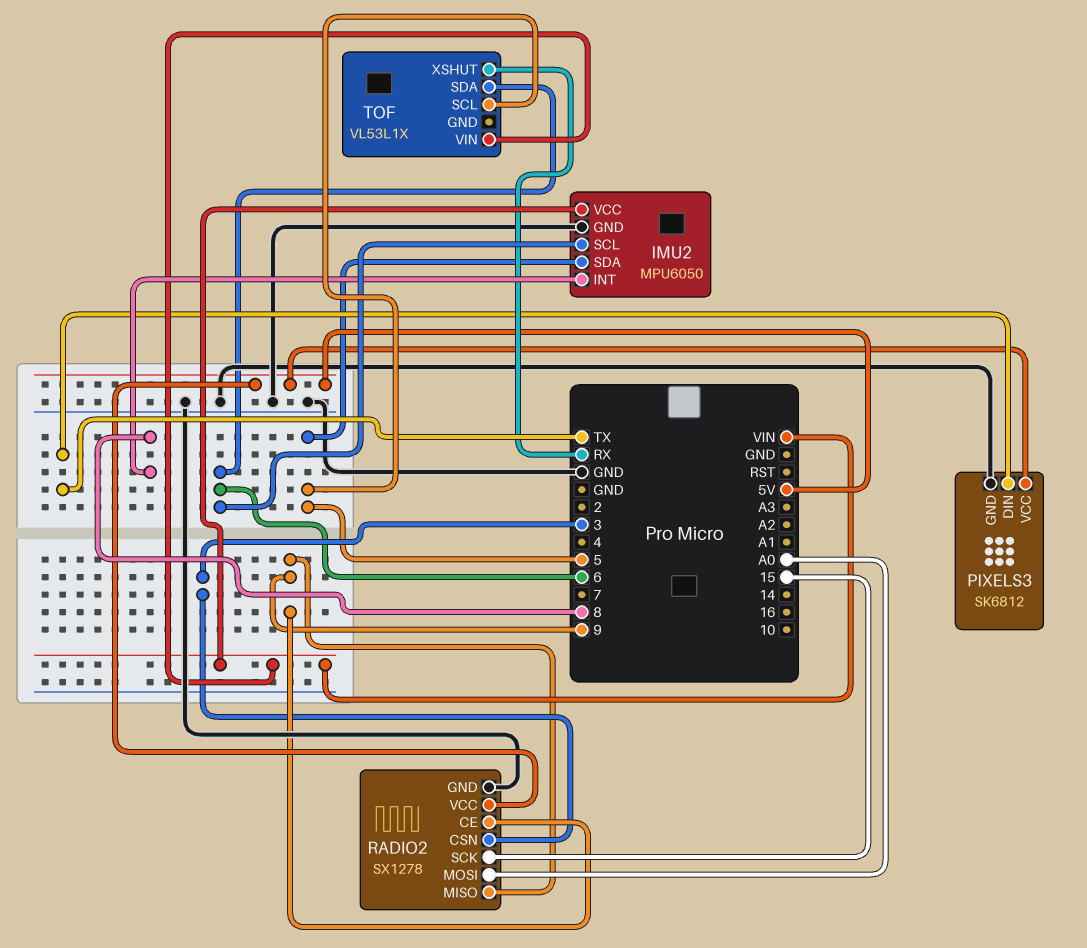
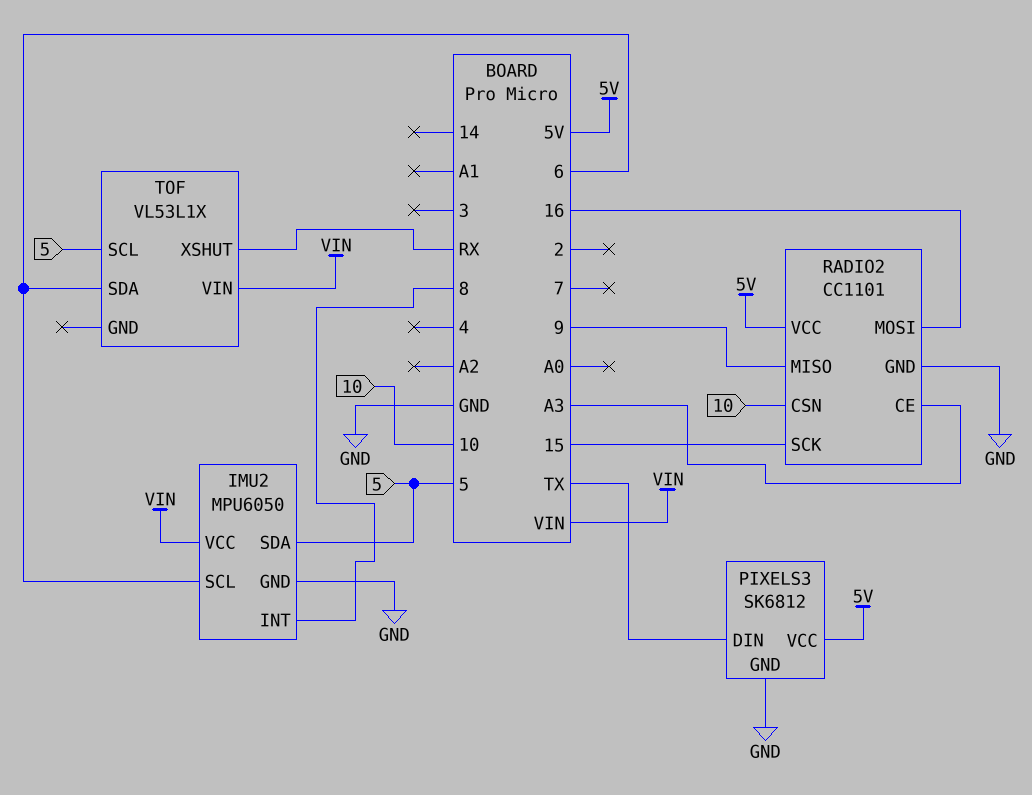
RADIO2: SX1278 -> CC1101
RADIO2 pin CE: 9 -> A3
RADIO2 pin CSN: 3 -> 10
RADIO2 pin MOSI: A0 -> 16

